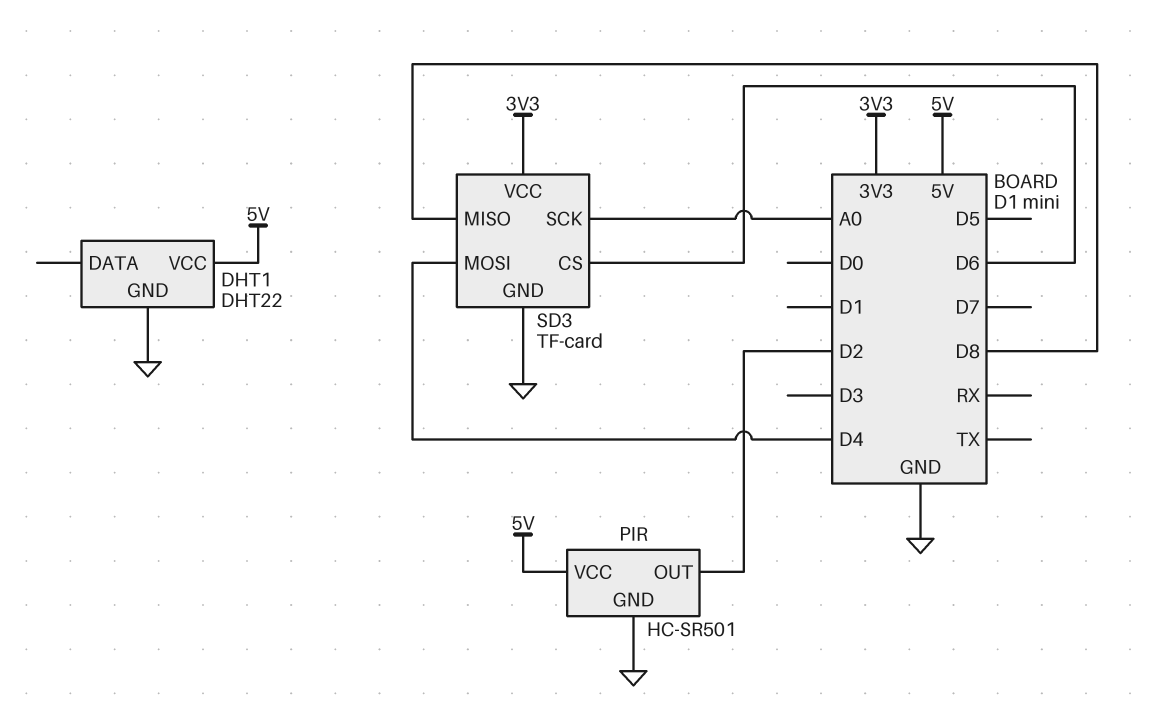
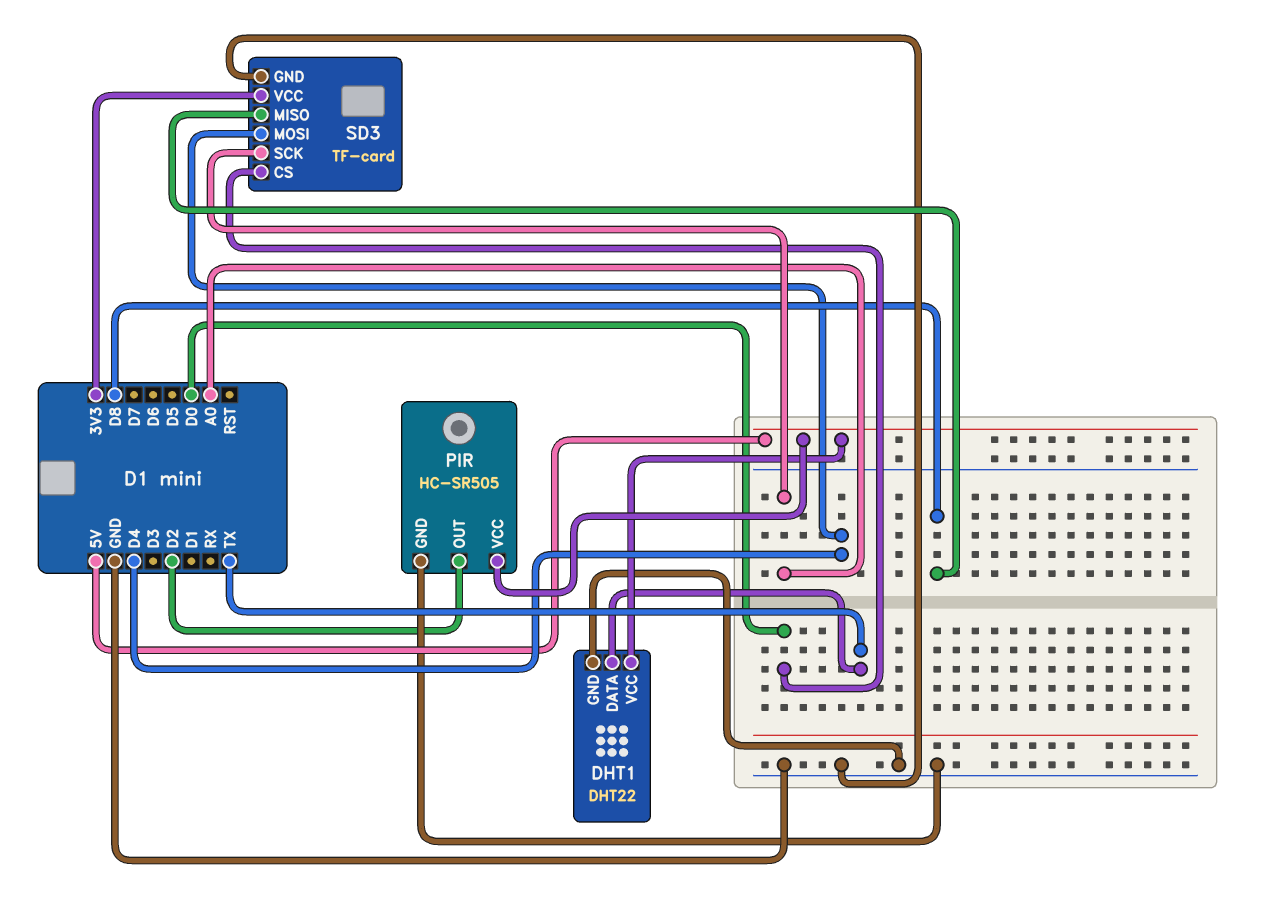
DHT1 pin DATA: none -> TX
PIR: HC-SR501 -> HC-SR505
SD3 pin CS: D6 -> D0

